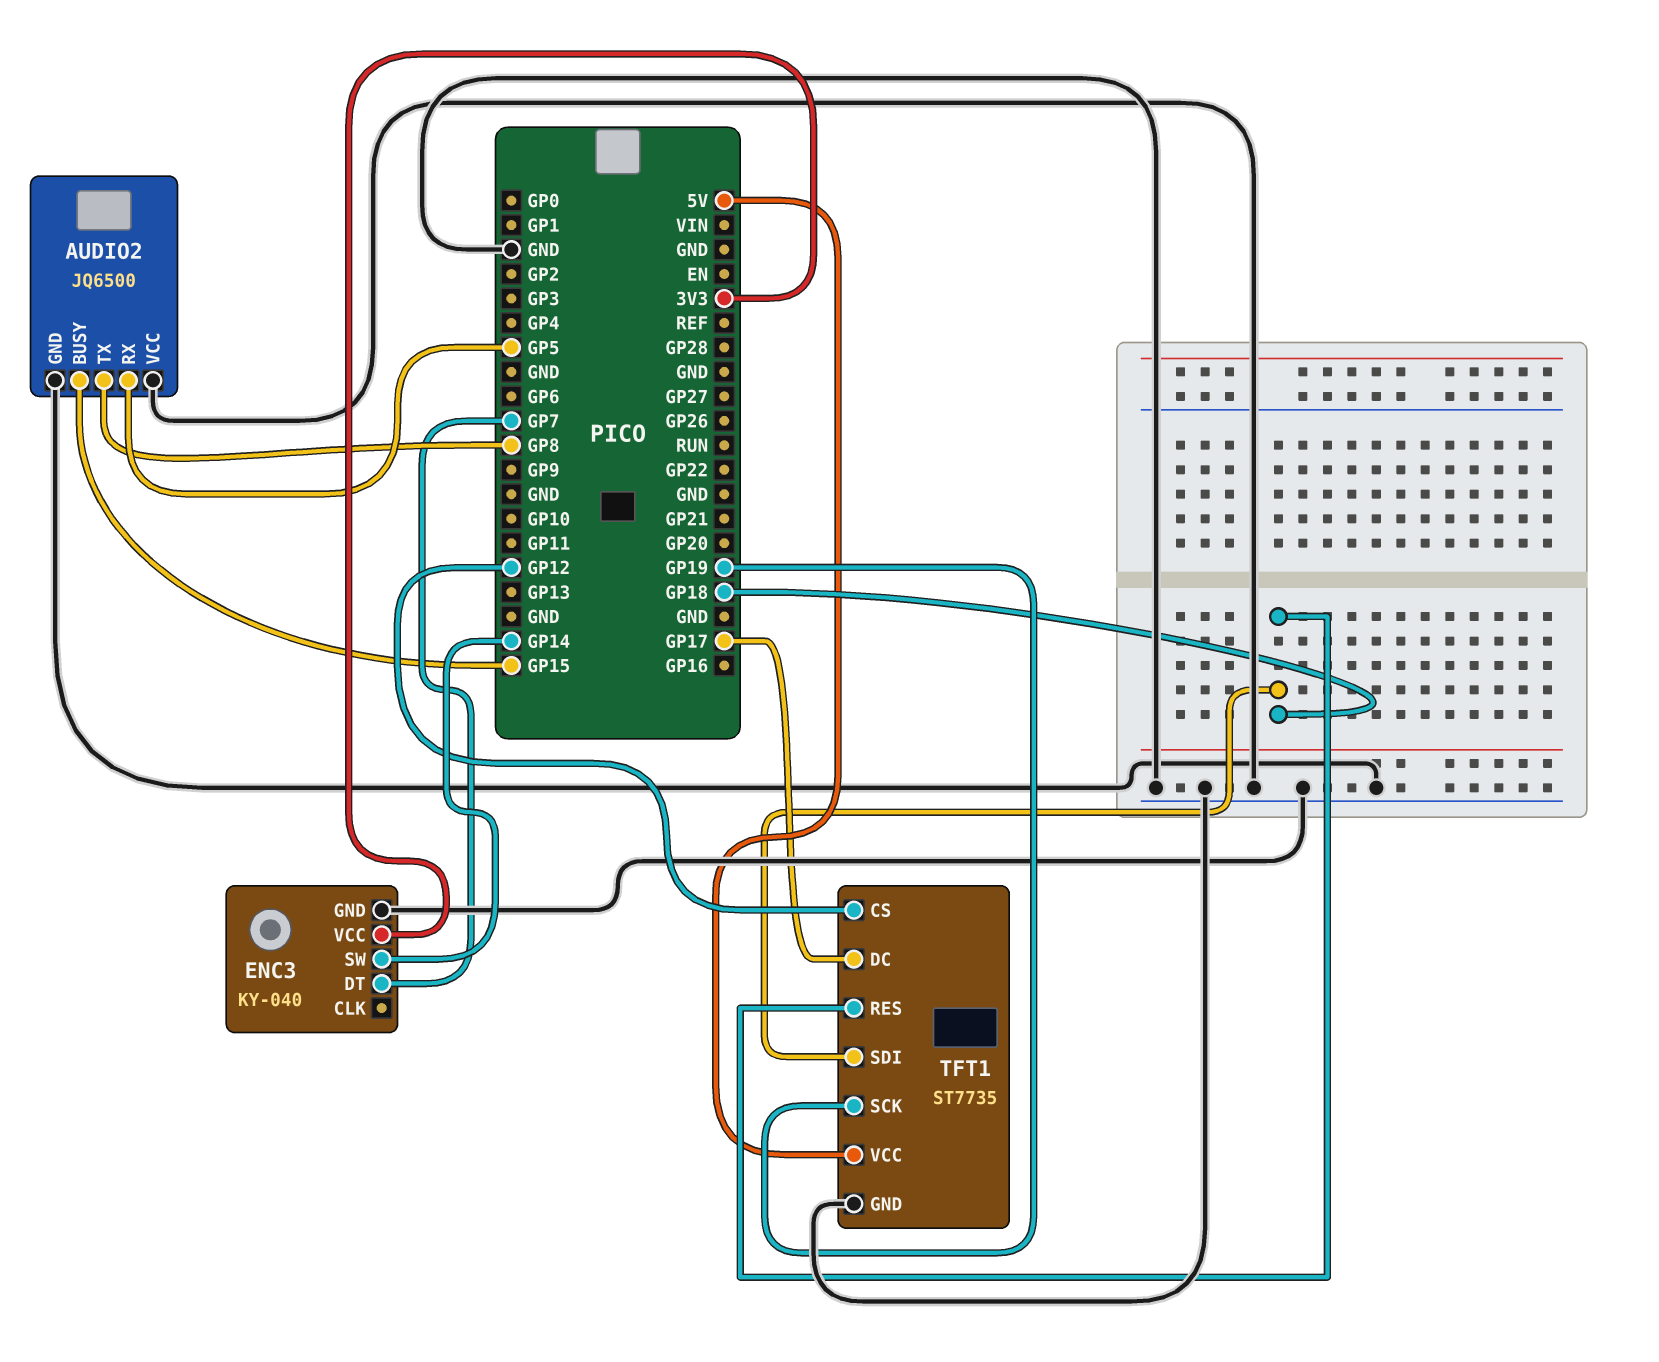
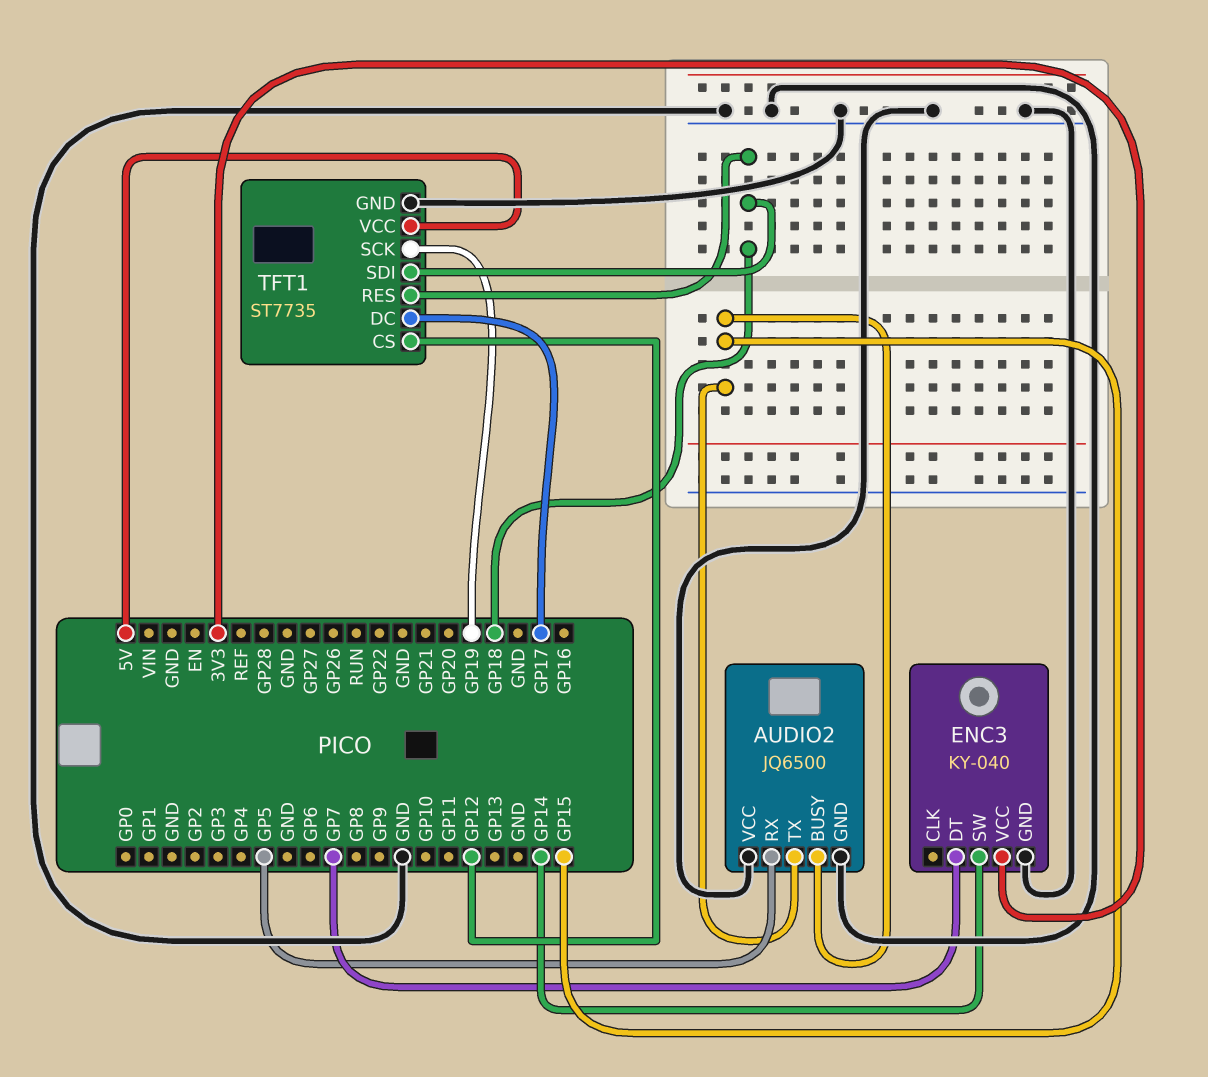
AUDIO2 pin TX: GP8 -> GP15

